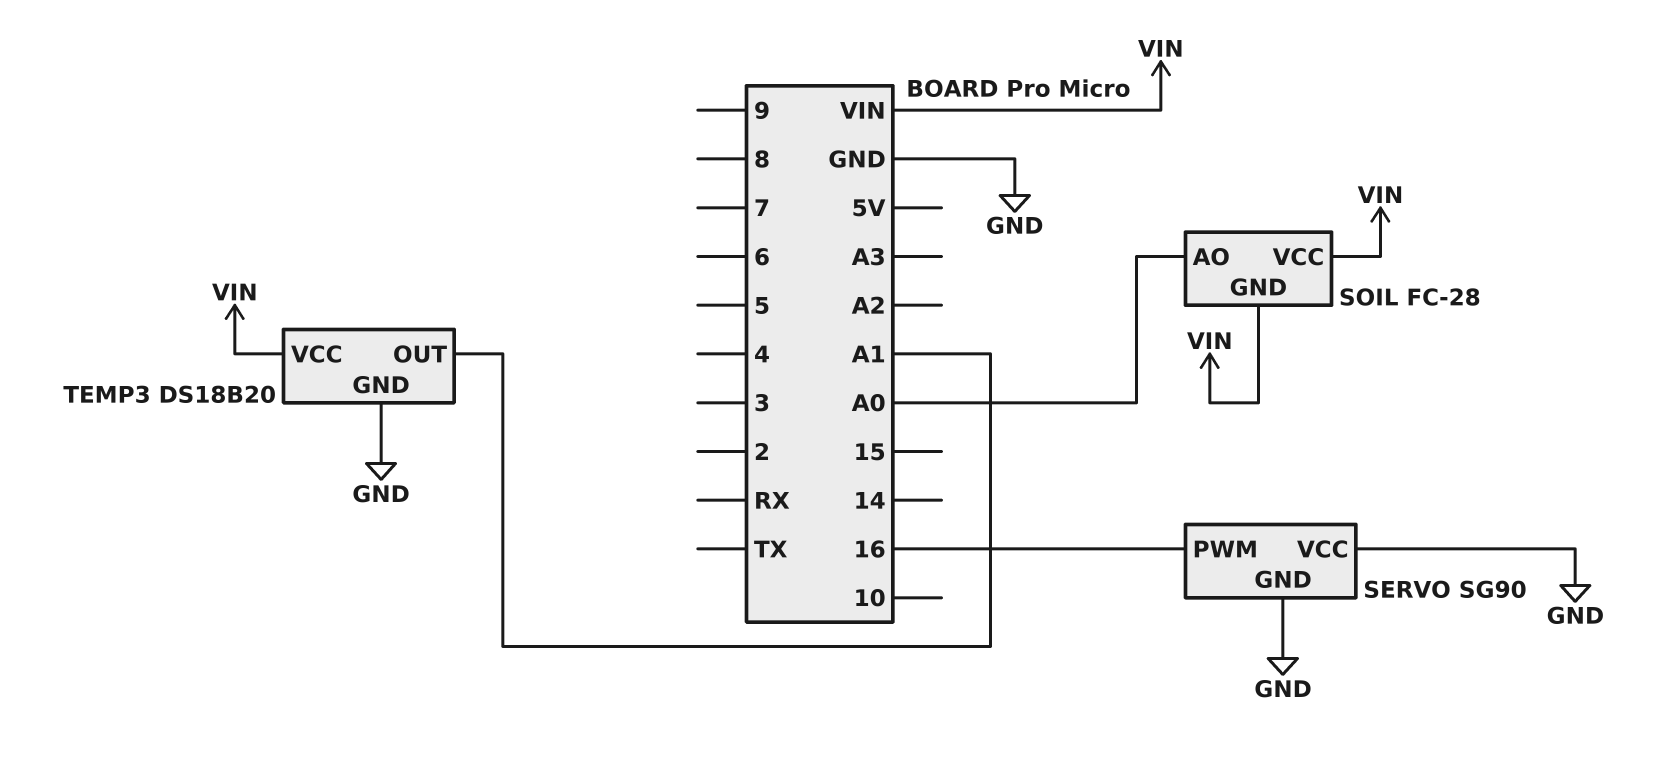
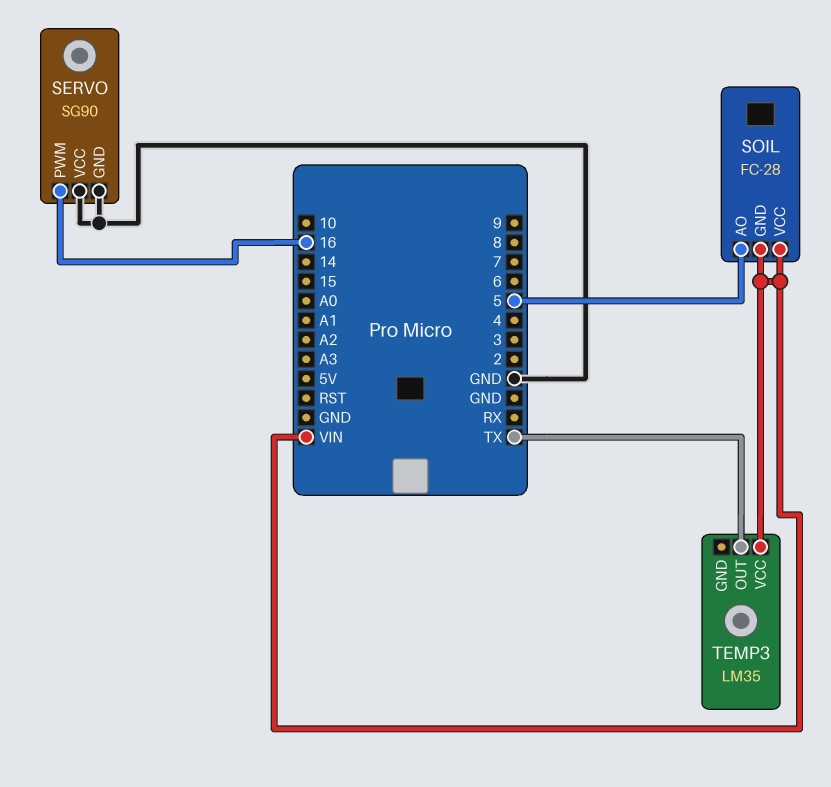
SOIL pin AO: A0 -> 5
TEMP3: DS18B20 -> LM35
TEMP3 pin GND: GND -> none
TEMP3 pin OUT: A1 -> TX

